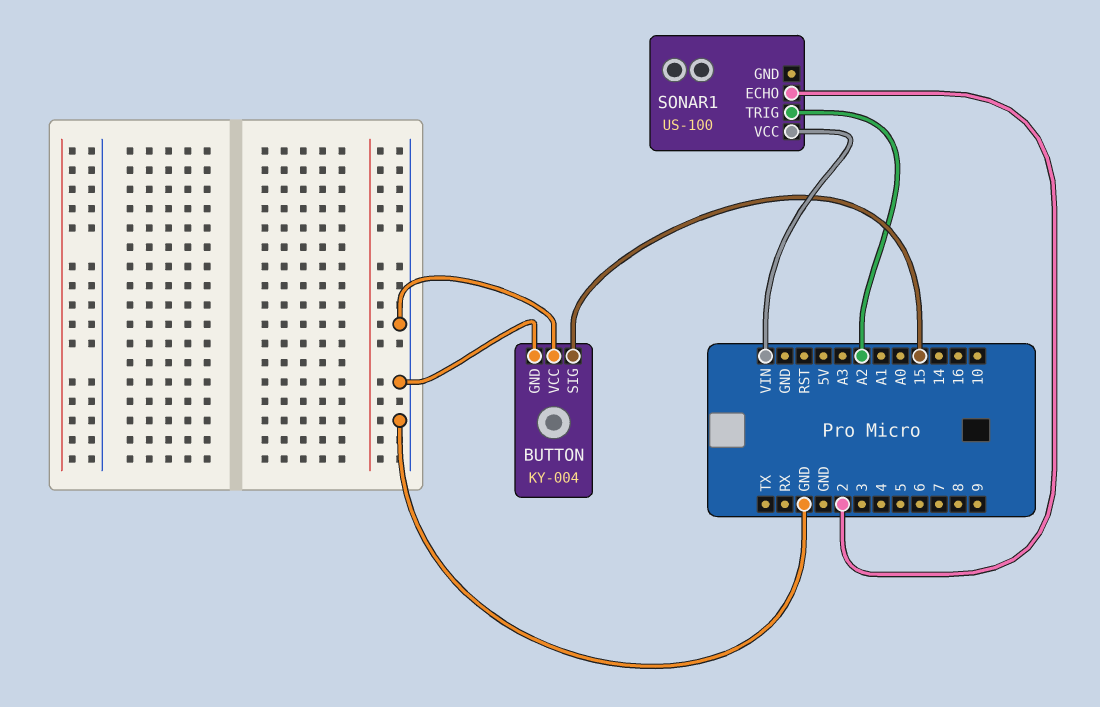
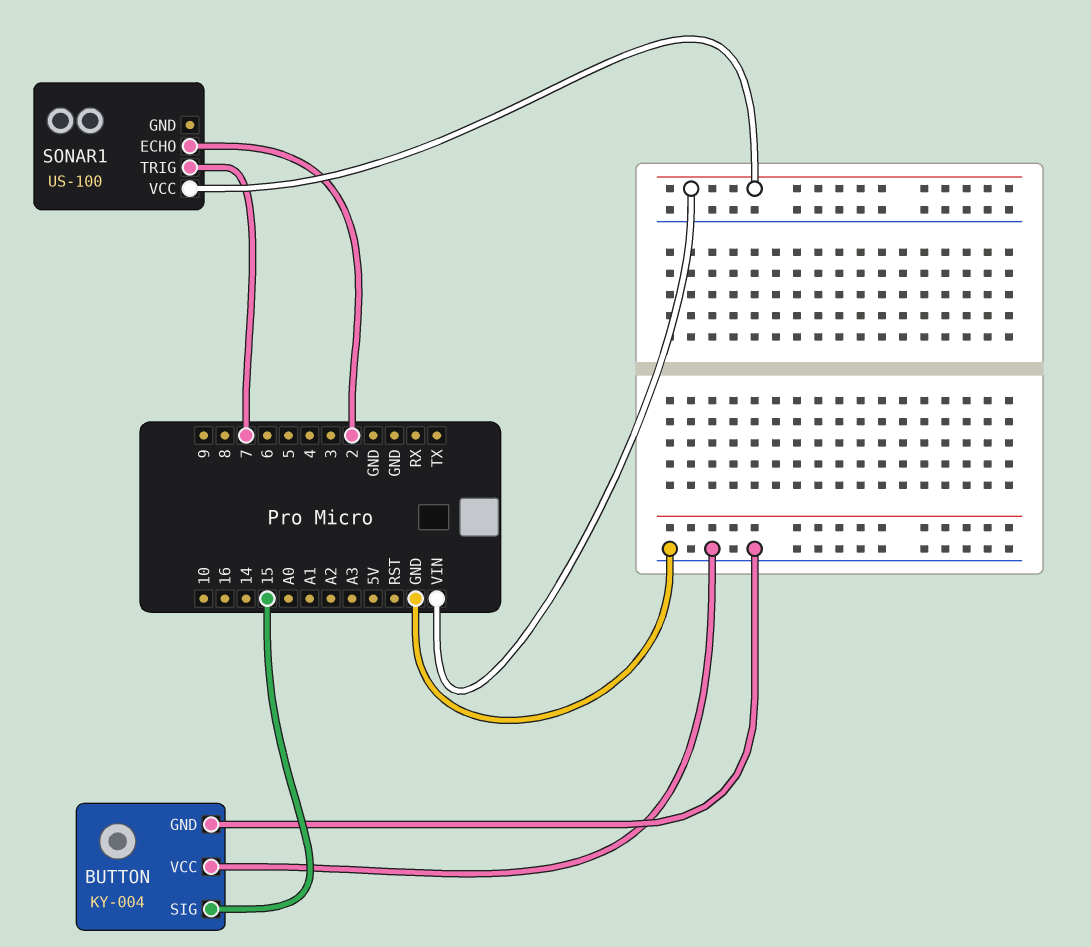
SONAR1 pin TRIG: A2 -> 7

